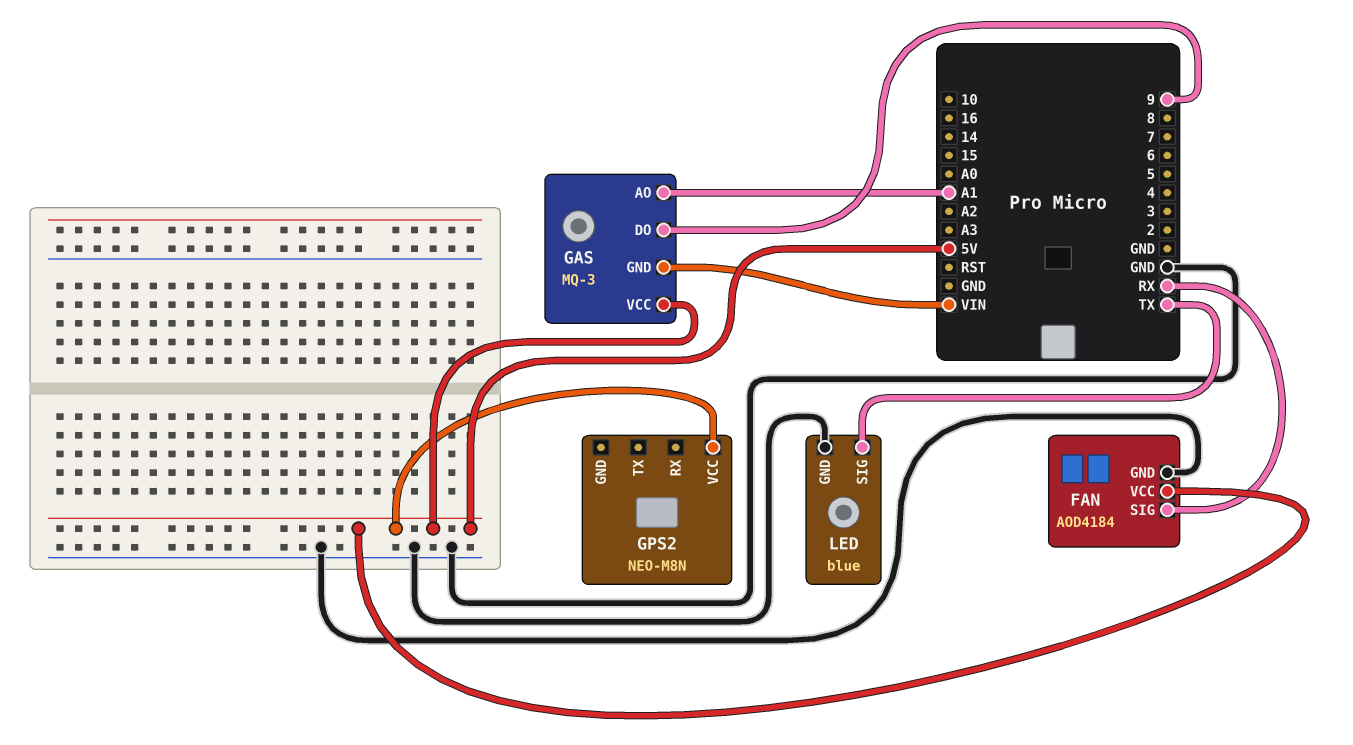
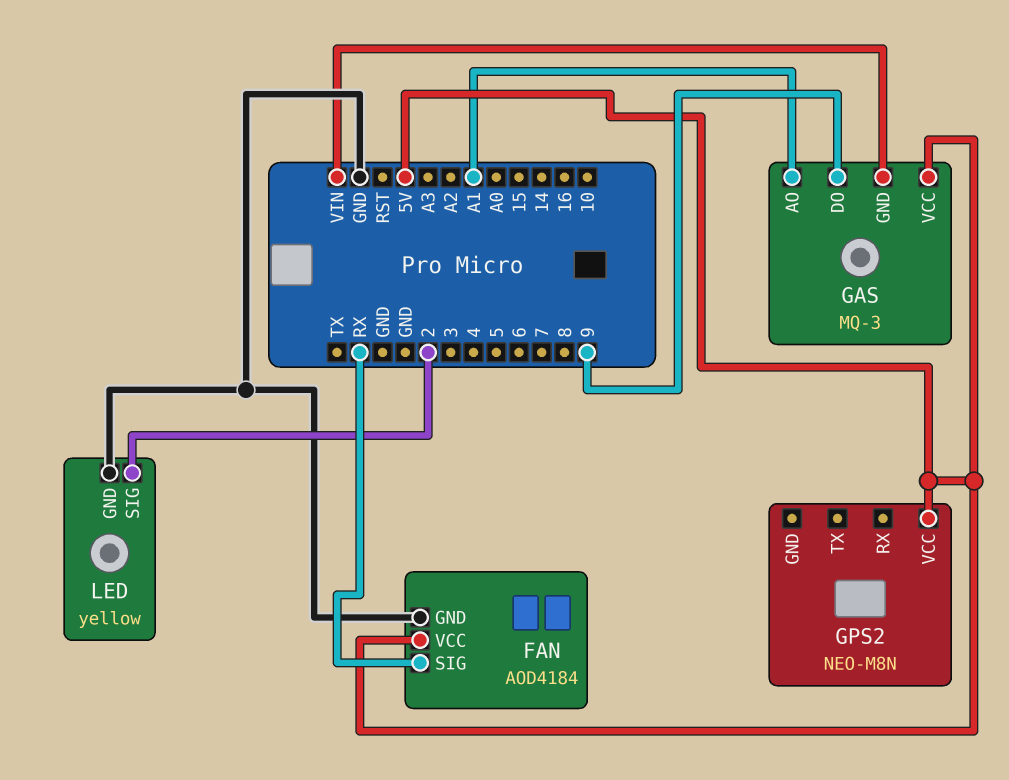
LED: blue -> yellow
LED pin SIG: TX -> 2

